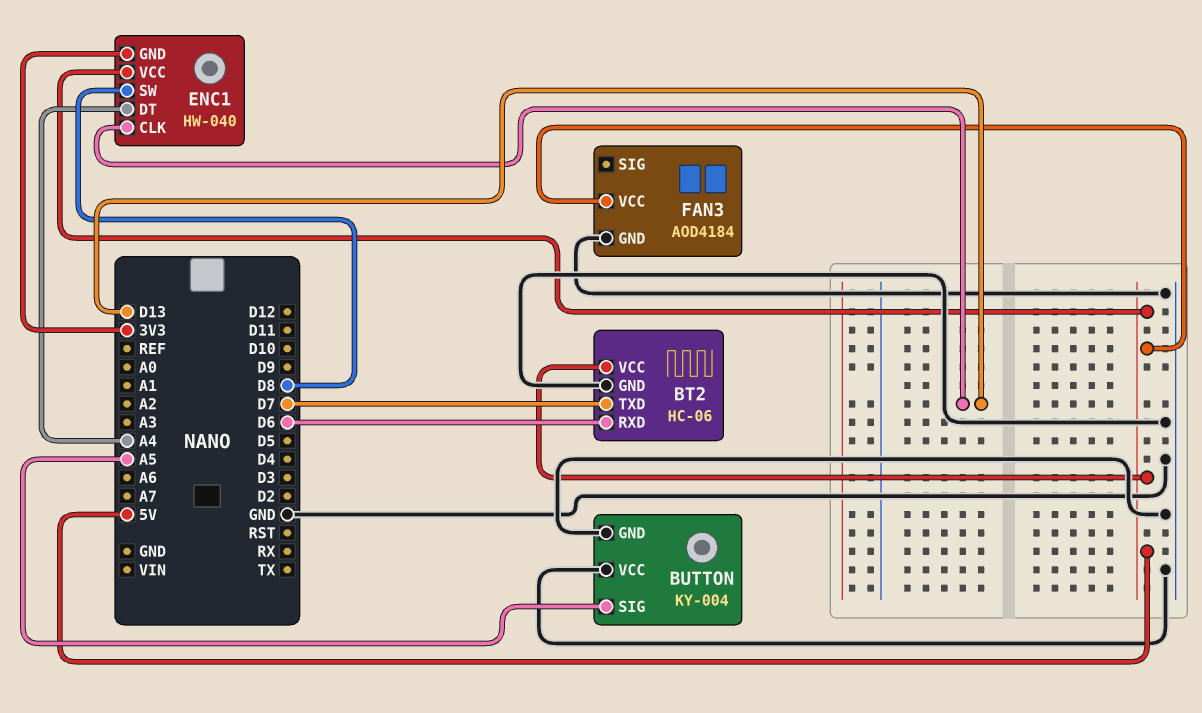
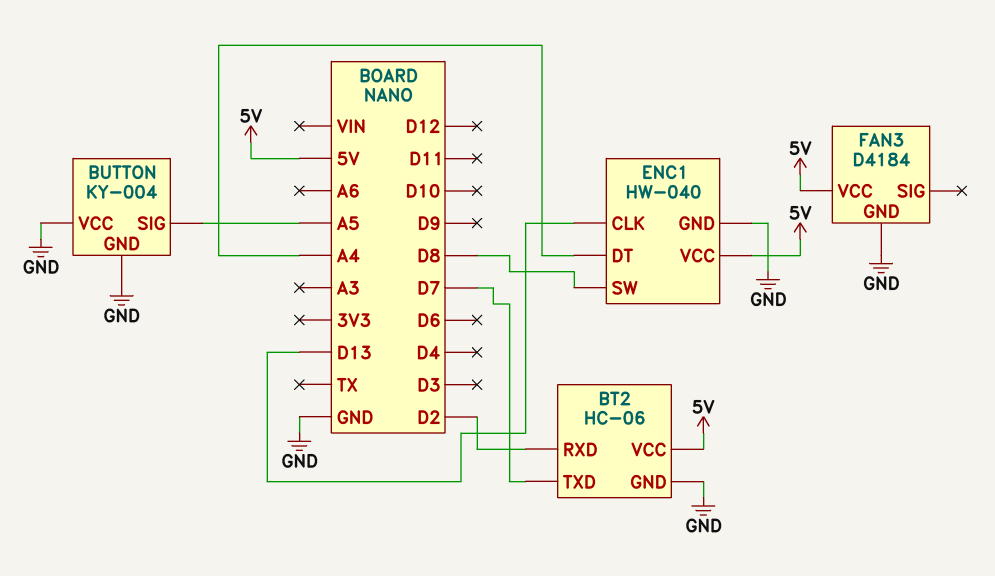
BT2 pin RXD: D6 -> D2
ENC1 pin GND: 3V3 -> GND
FAN3: AOD4184 -> D4184

